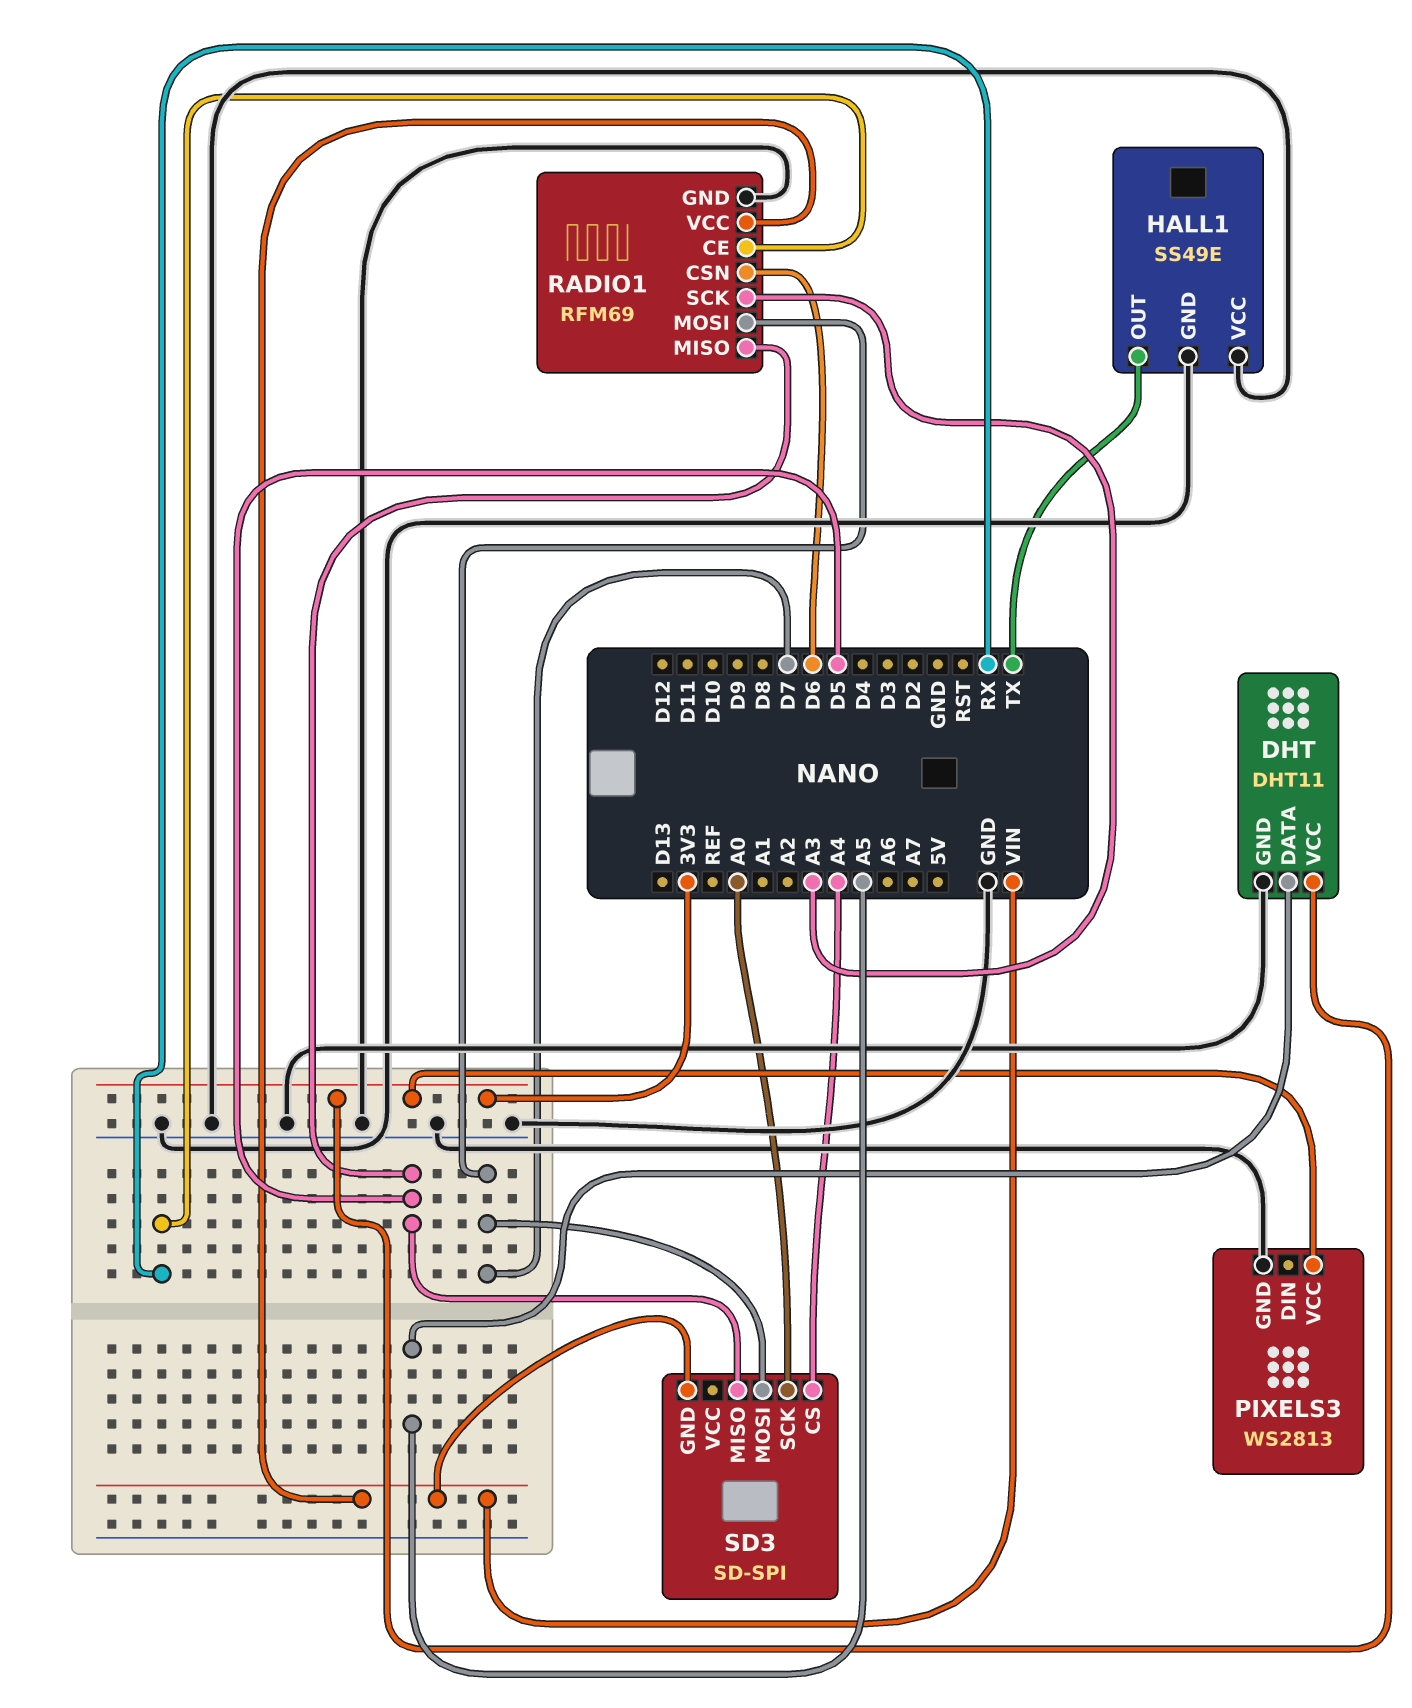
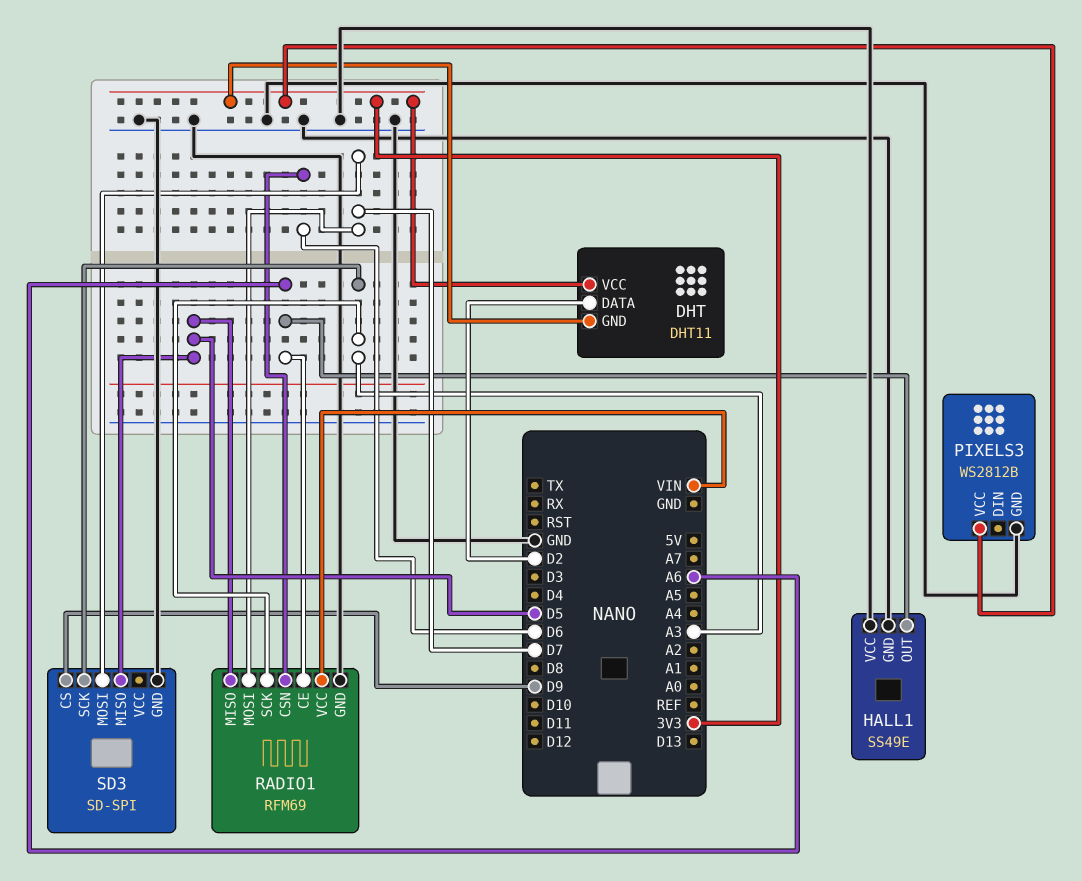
DHT pin DATA: A5 -> D2
DHT pin GND: GND -> 3V3
HALL1 pin OUT: TX -> A6
PIXELS3: WS2813 -> WS2812B
RADIO1 pin CE: RX -> A6
SD3 pin CS: A4 -> D9
SD3 pin GND: VIN -> GND
SD3 pin SCK: A0 -> A3

